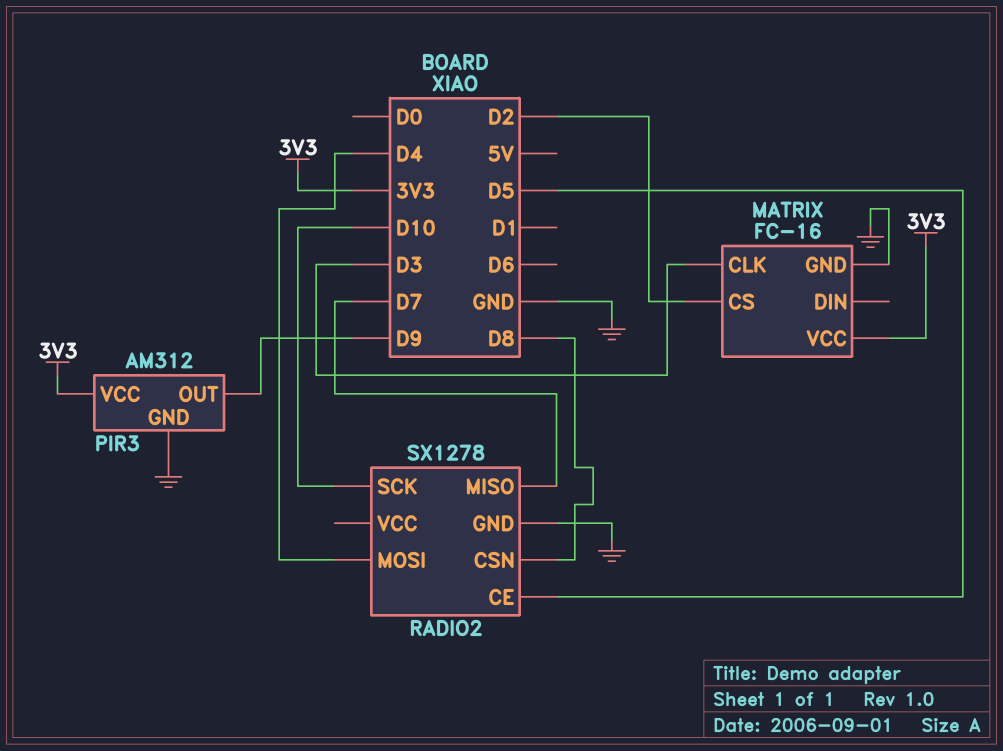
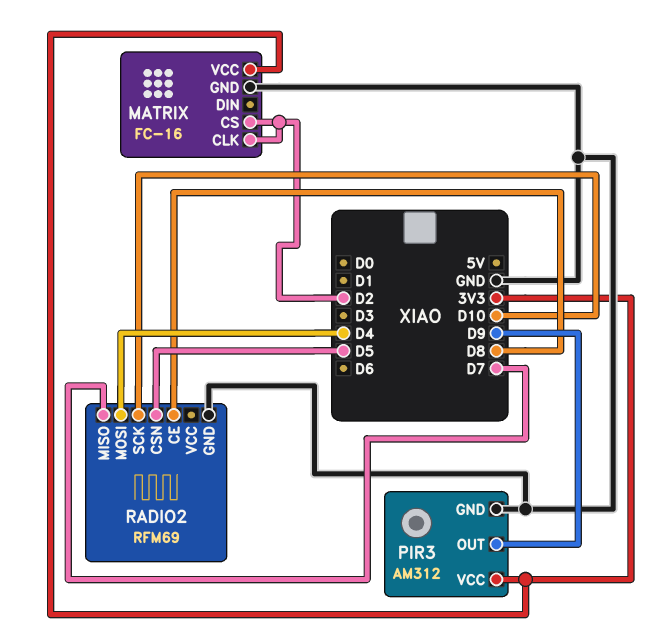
MATRIX pin CLK: D3 -> D2
RADIO2: SX1278 -> RFM69
RADIO2 pin CE: D5 -> D8
RADIO2 pin CSN: D8 -> D5

